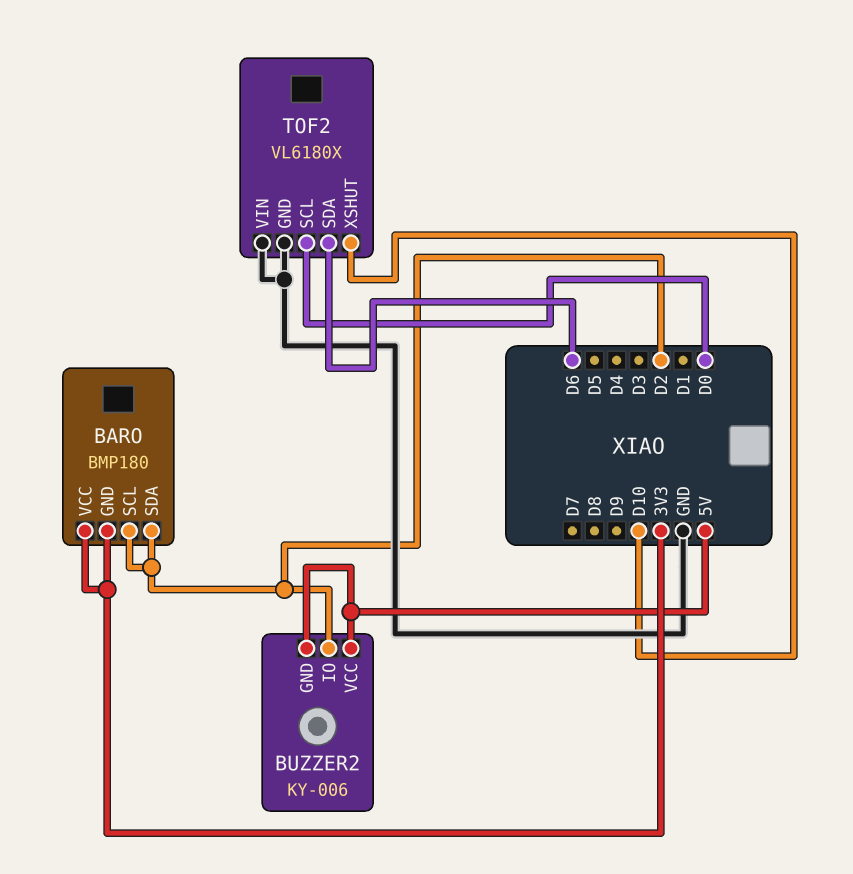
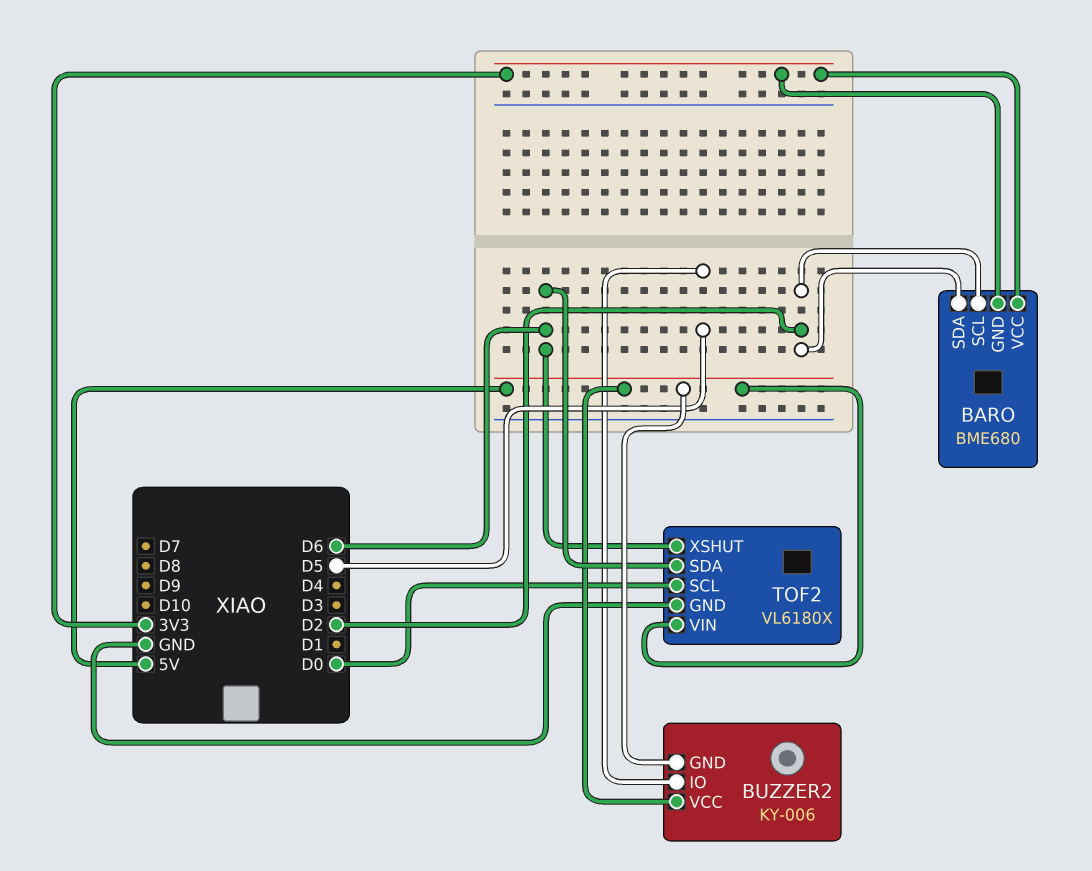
BARO: BMP180 -> BME680
BUZZER2 pin IO: D2 -> D5
TOF2 pin VIN: GND -> 5V
TOF2 pin XSHUT: D10 -> D6

